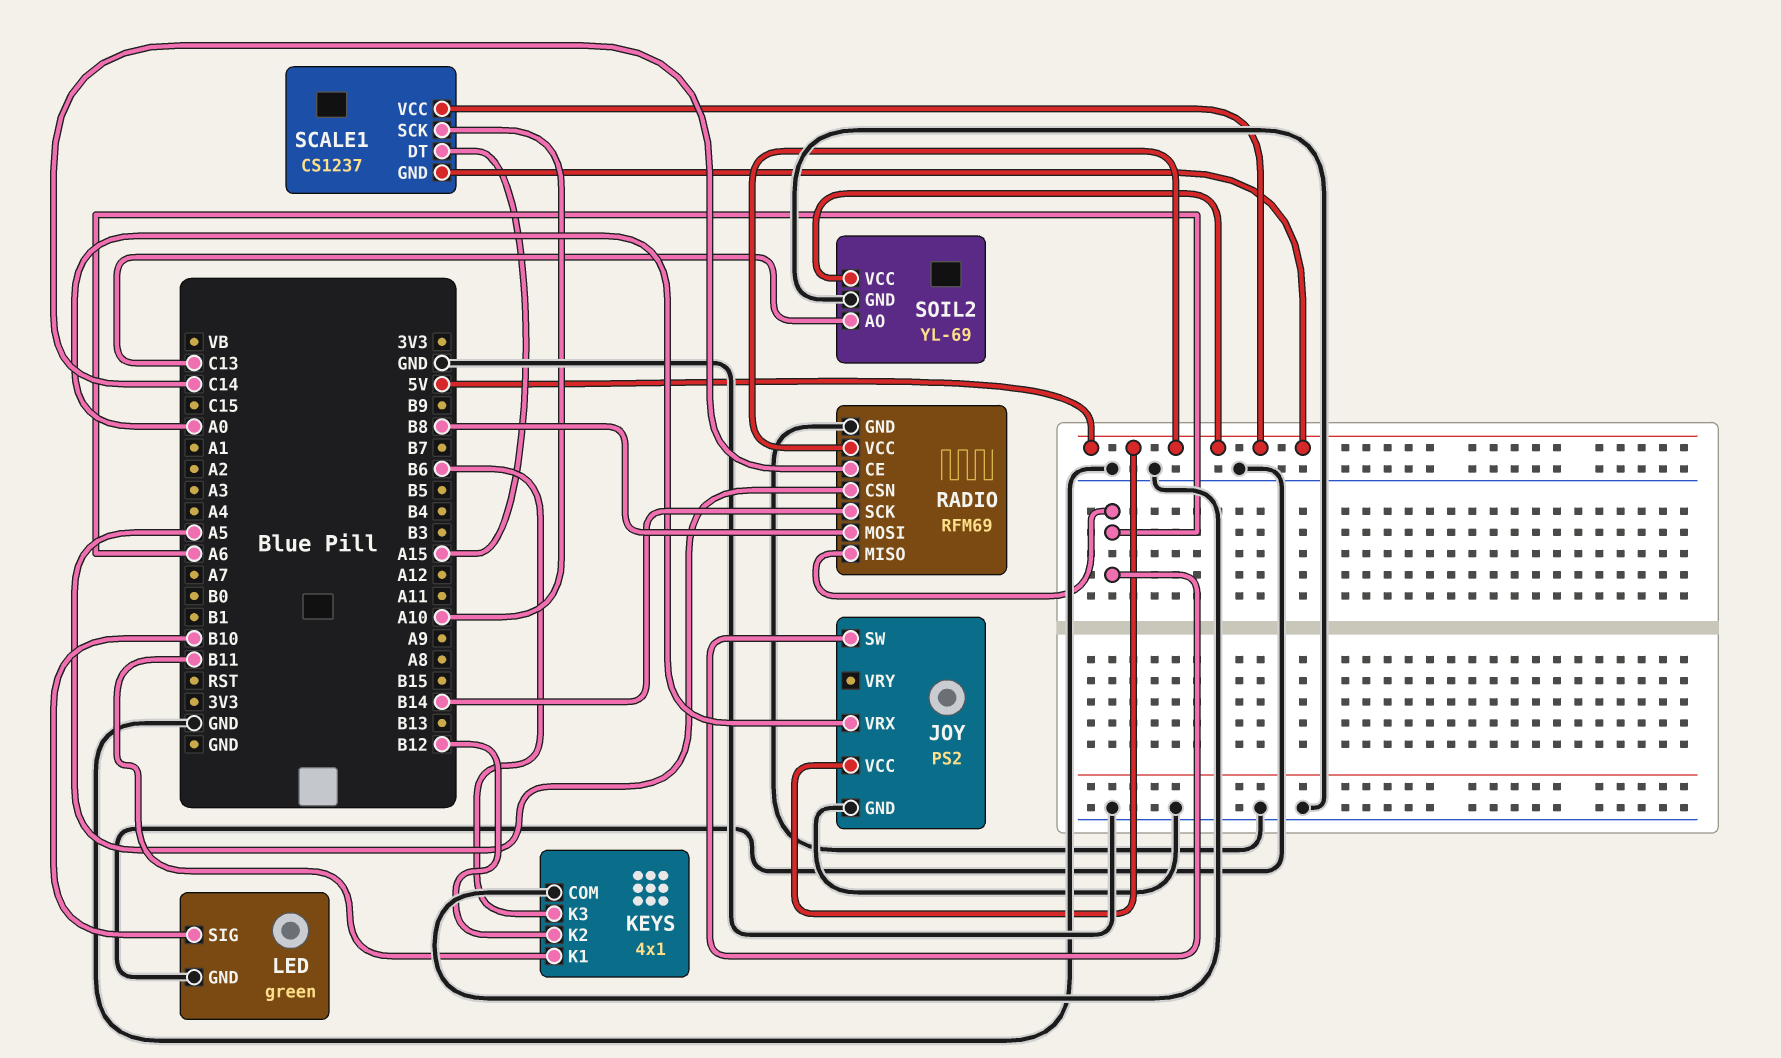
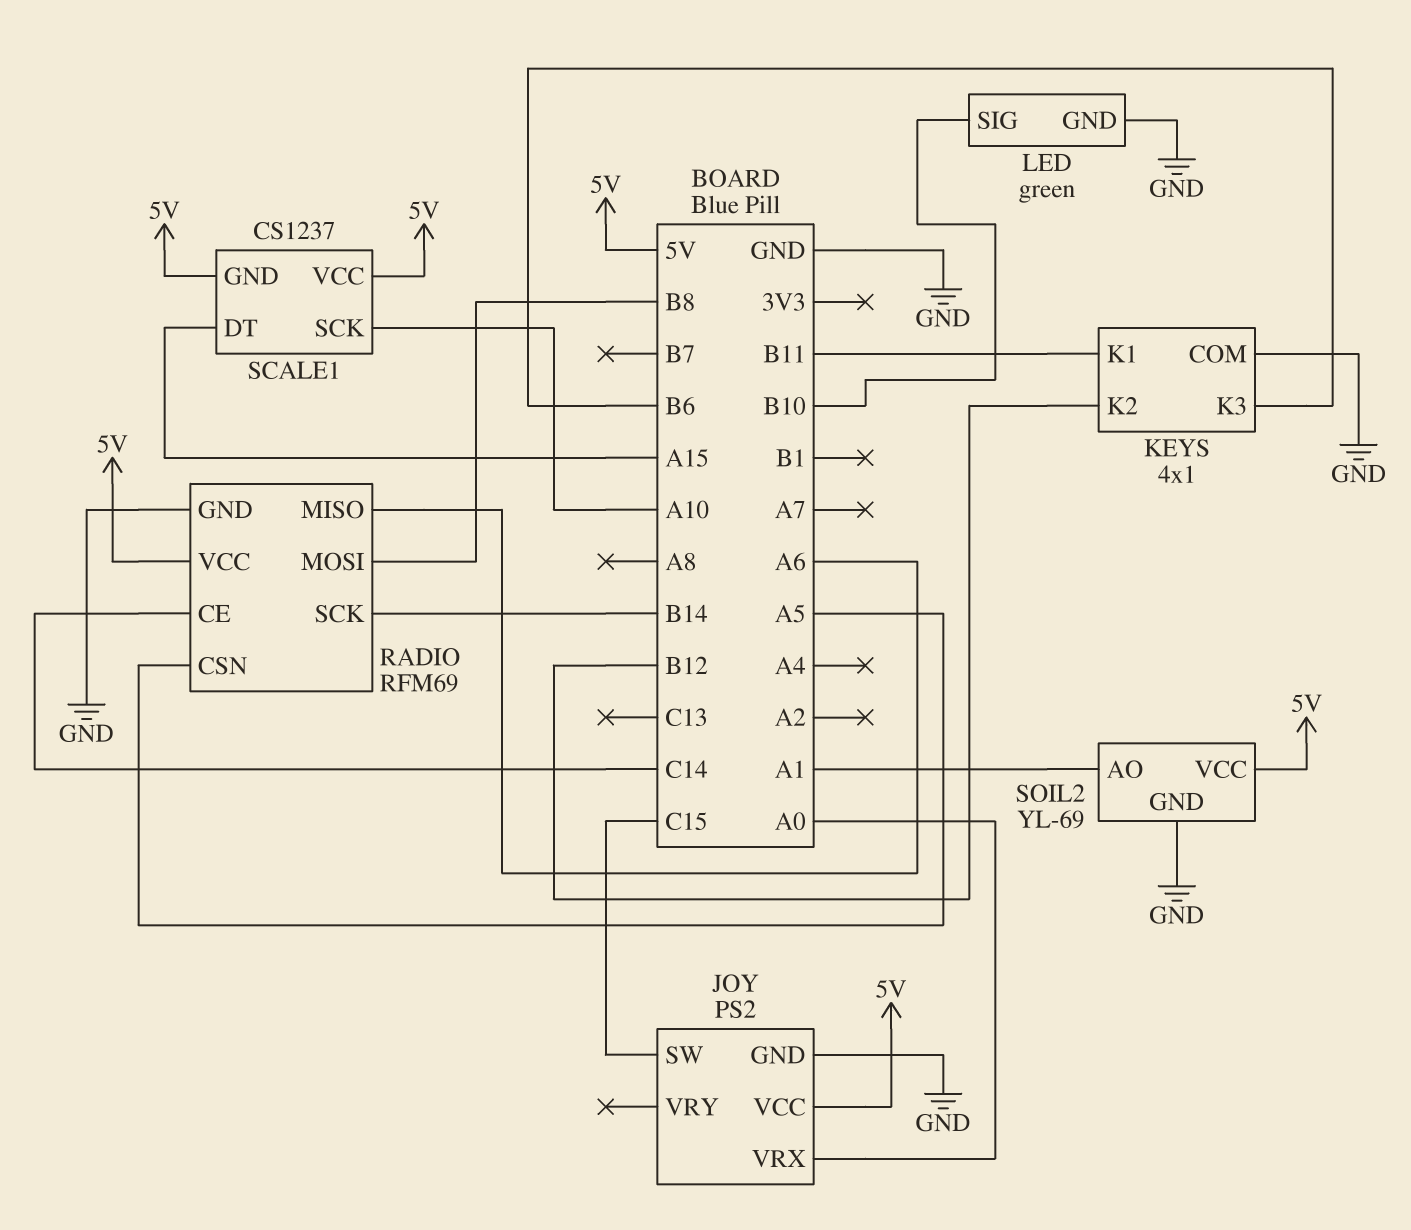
JOY pin SW: A6 -> C15
SOIL2 pin AO: C13 -> A1

